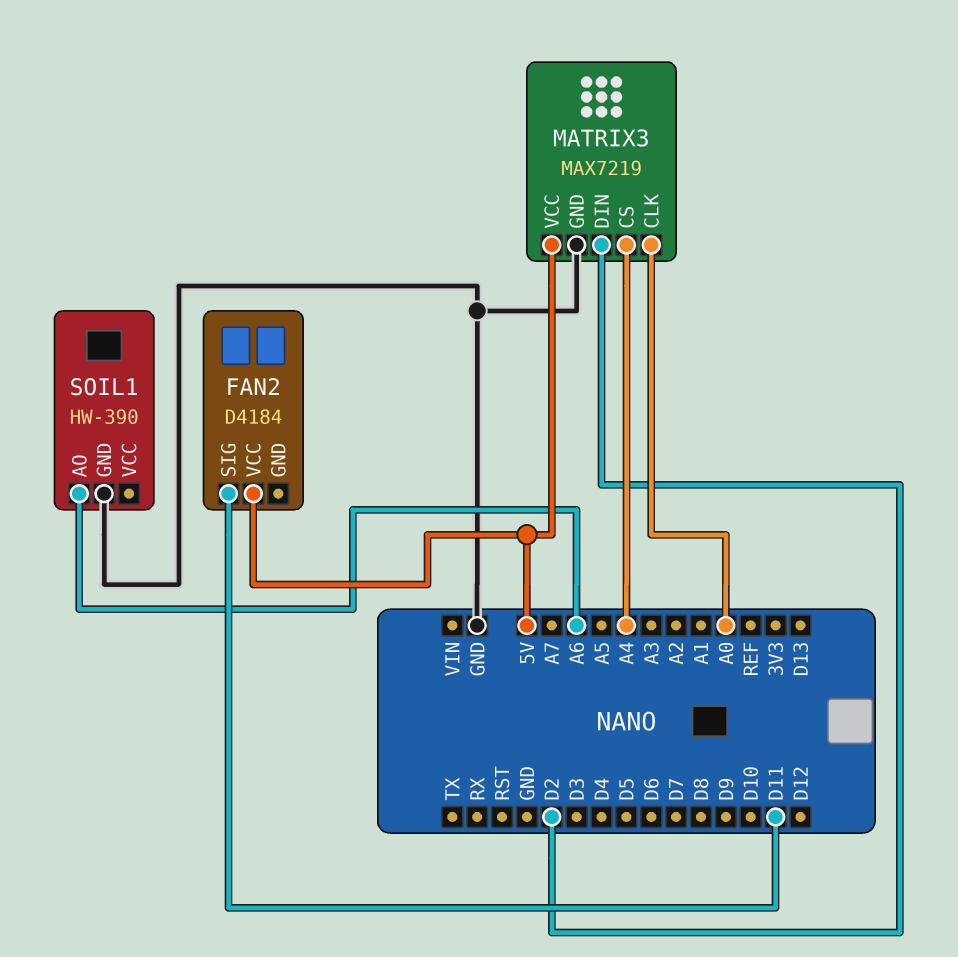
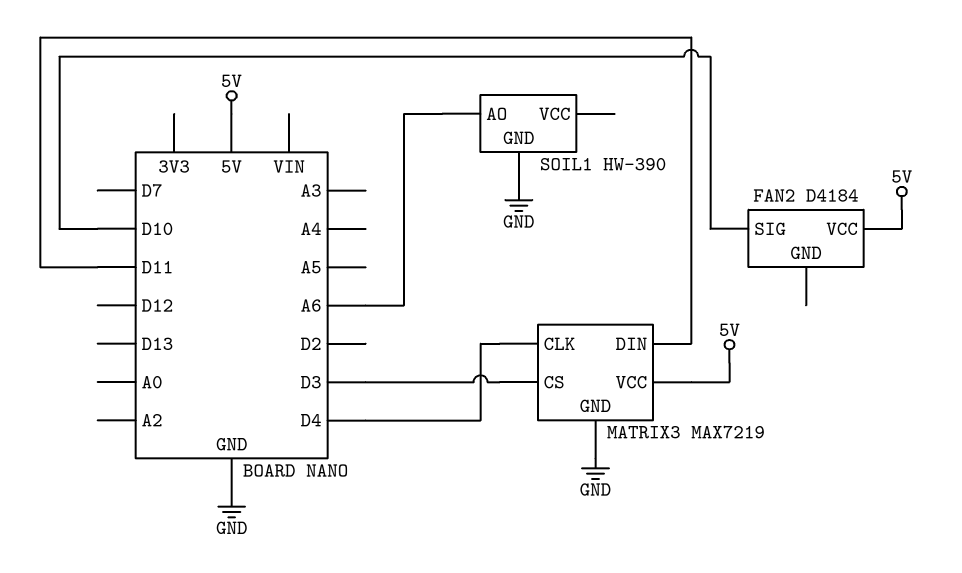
FAN2 pin SIG: D11 -> D10
MATRIX3 pin CLK: A0 -> D4
MATRIX3 pin CS: A4 -> D3
MATRIX3 pin DIN: D2 -> D11

